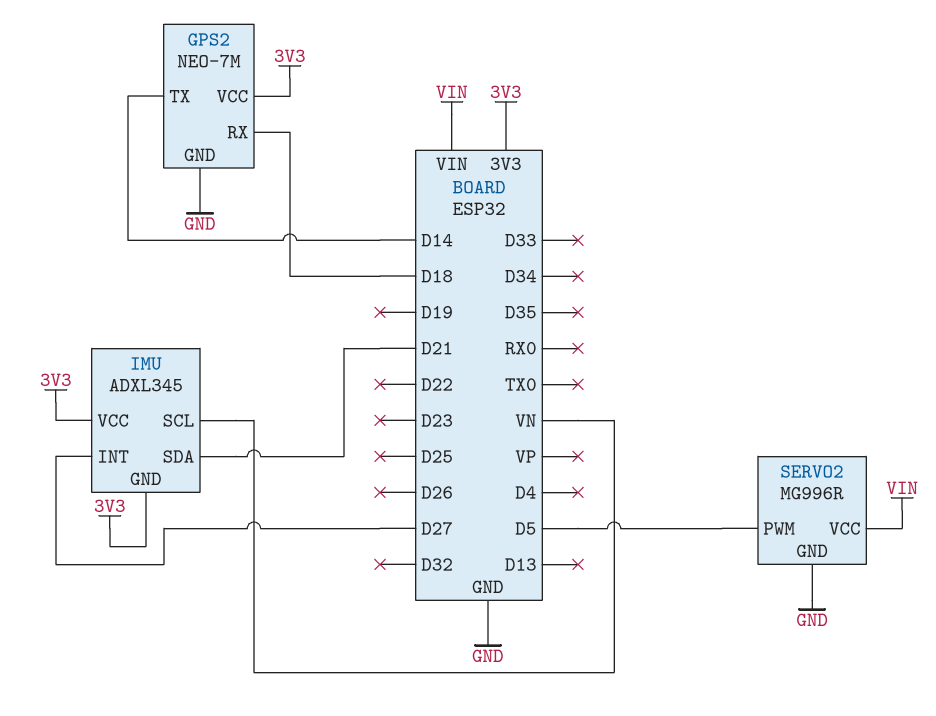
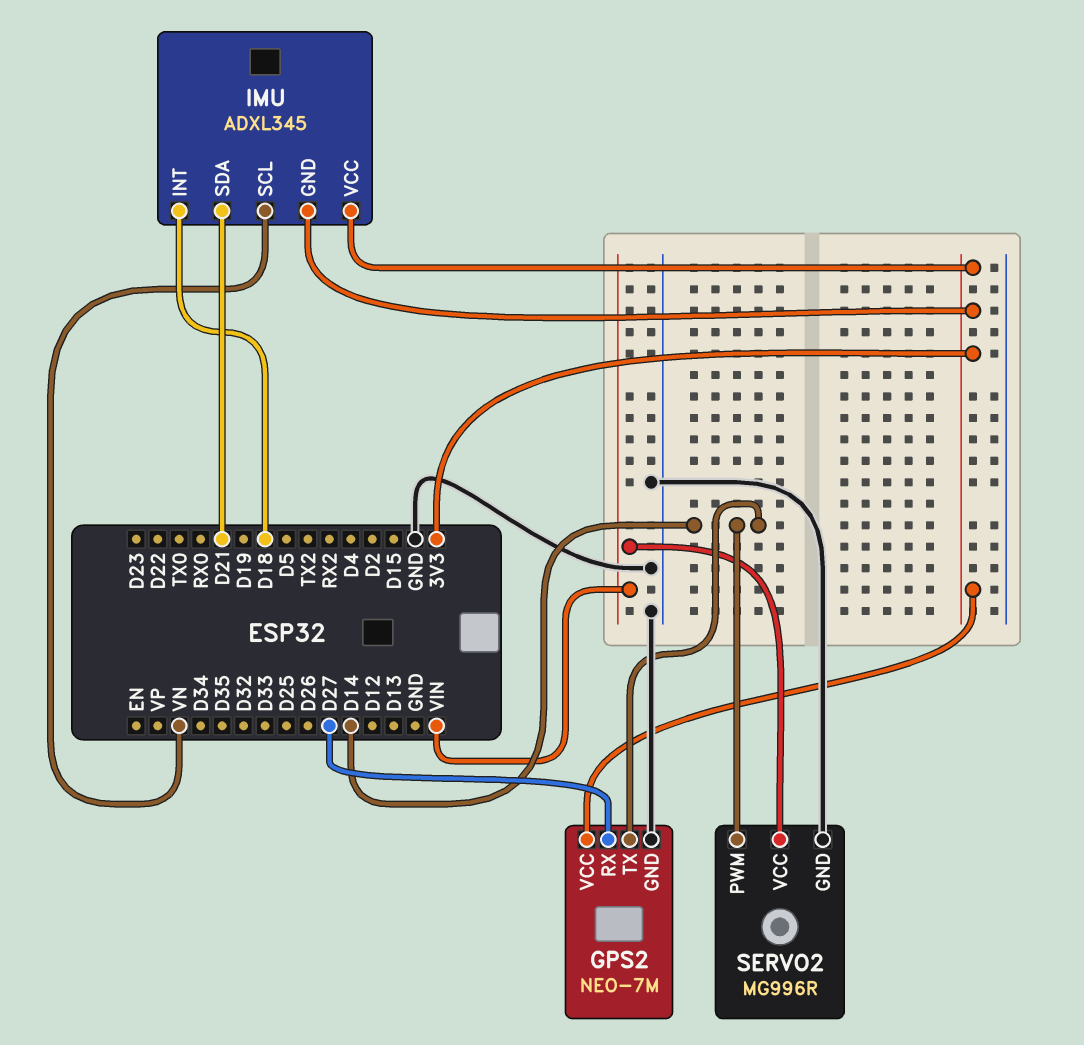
GPS2 pin RX: D18 -> D27
IMU pin INT: D27 -> D18
SERVO2 pin PWM: D5 -> D14

